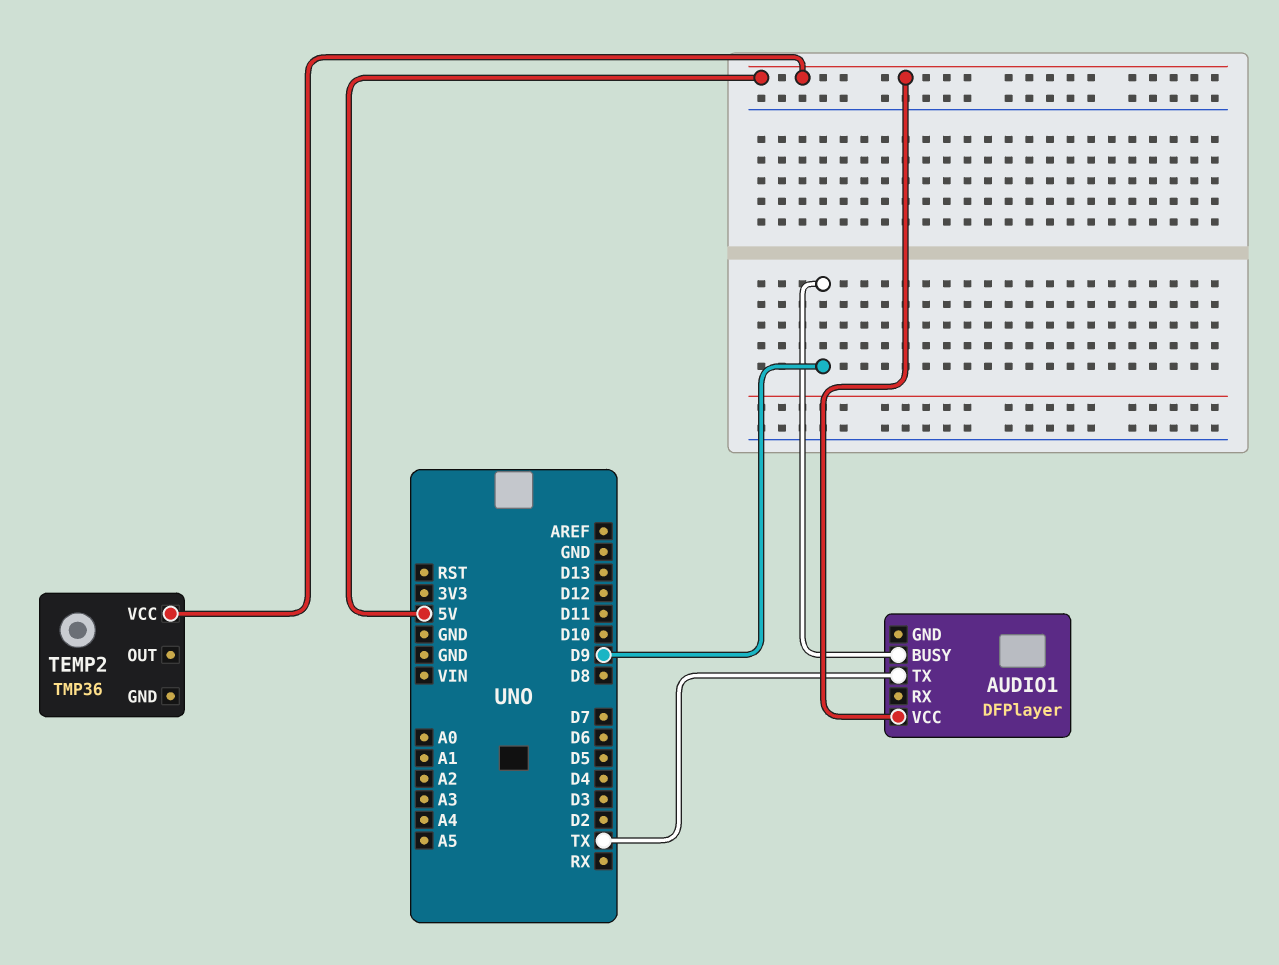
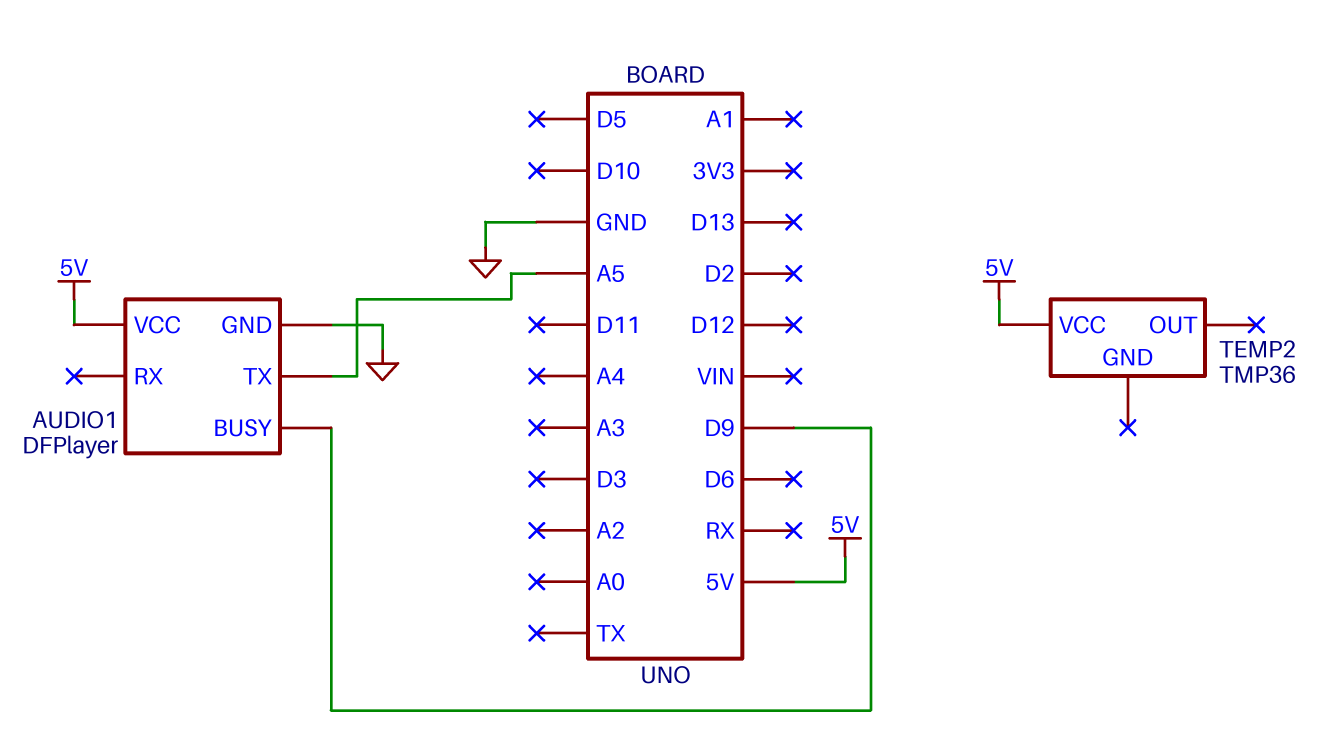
AUDIO1 pin GND: none -> GND
AUDIO1 pin TX: TX -> A5

